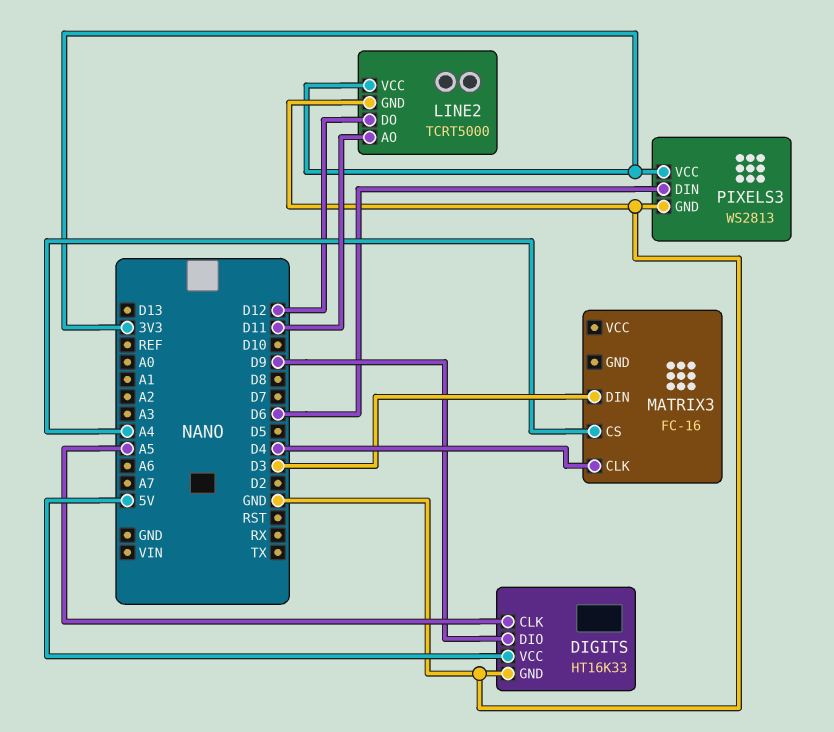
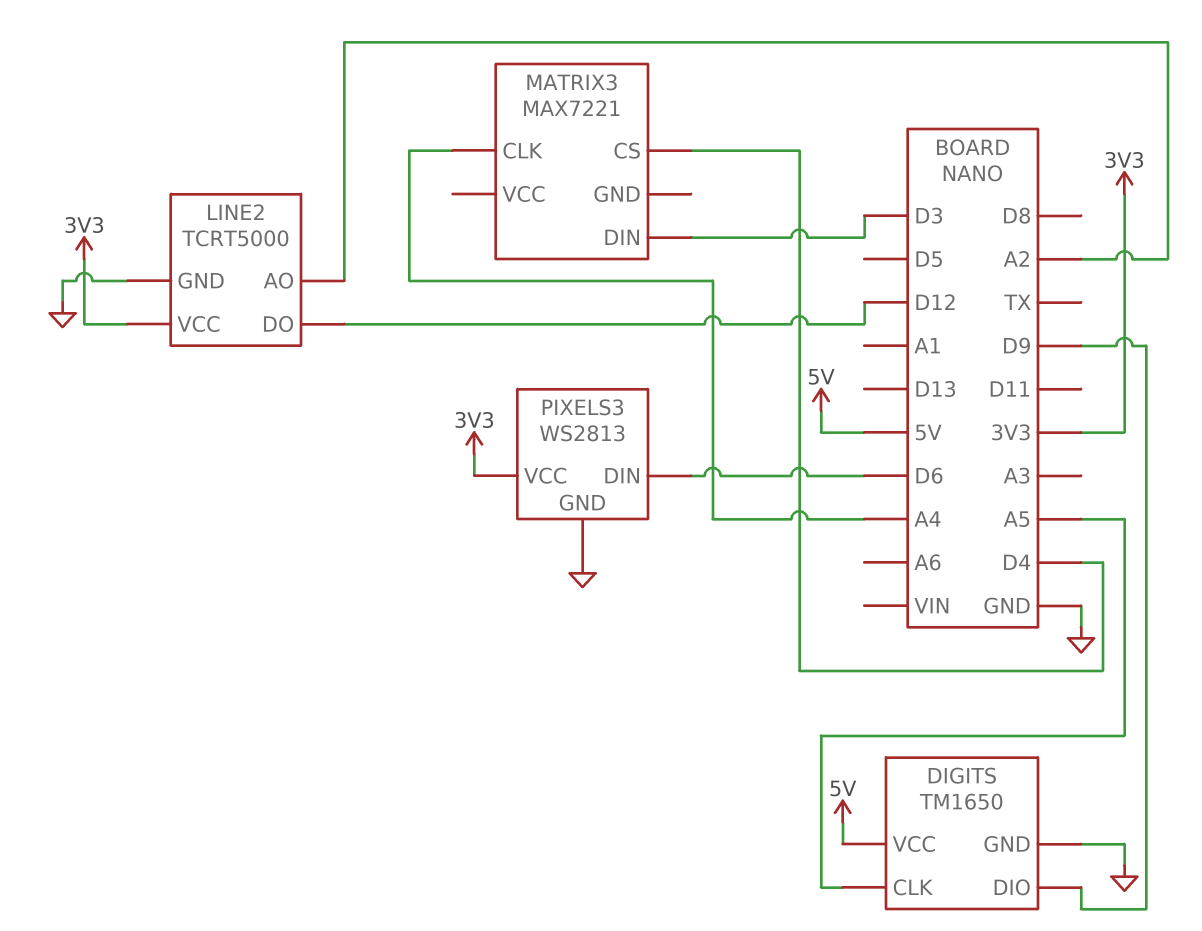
DIGITS: HT16K33 -> TM1650
LINE2 pin AO: D11 -> A2
MATRIX3: FC-16 -> MAX7221
MATRIX3 pin CLK: D4 -> A4
MATRIX3 pin CS: A4 -> D4

